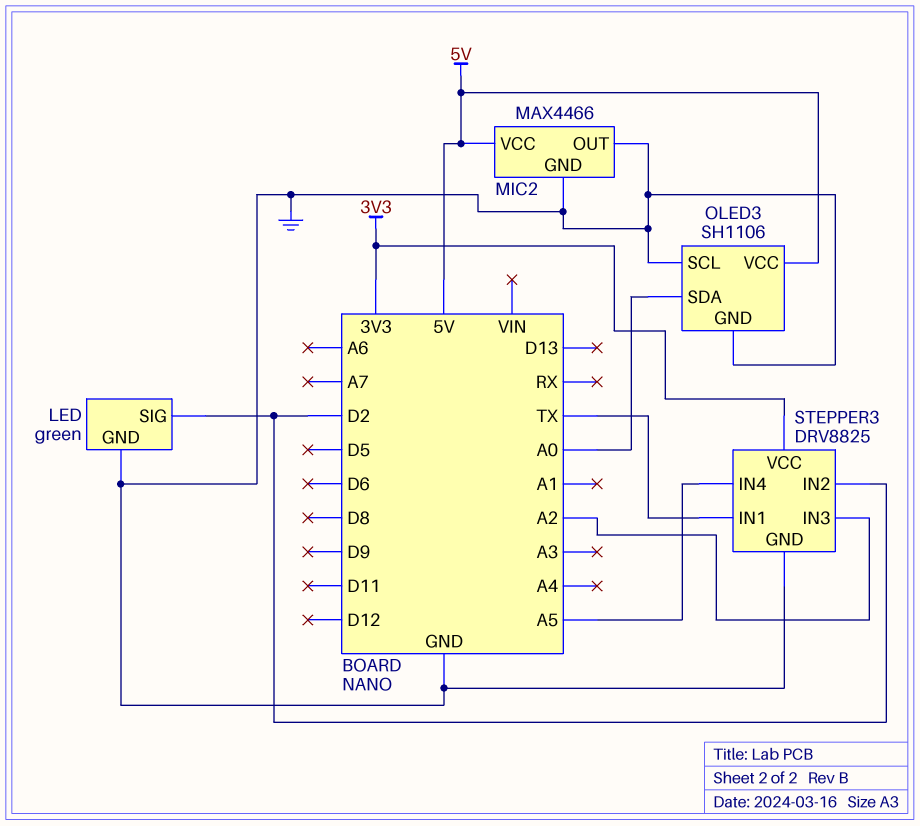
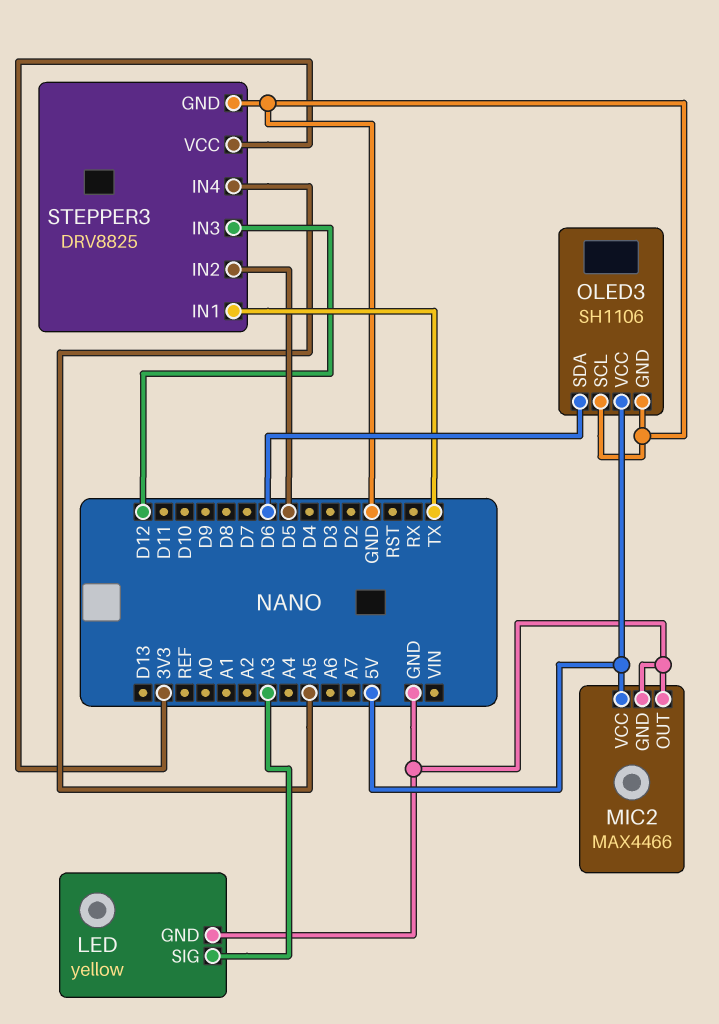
LED: green -> yellow
LED pin SIG: D2 -> A3
OLED3 pin SDA: A0 -> D6
STEPPER3 pin IN2: D2 -> D5
STEPPER3 pin IN3: A2 -> D12

